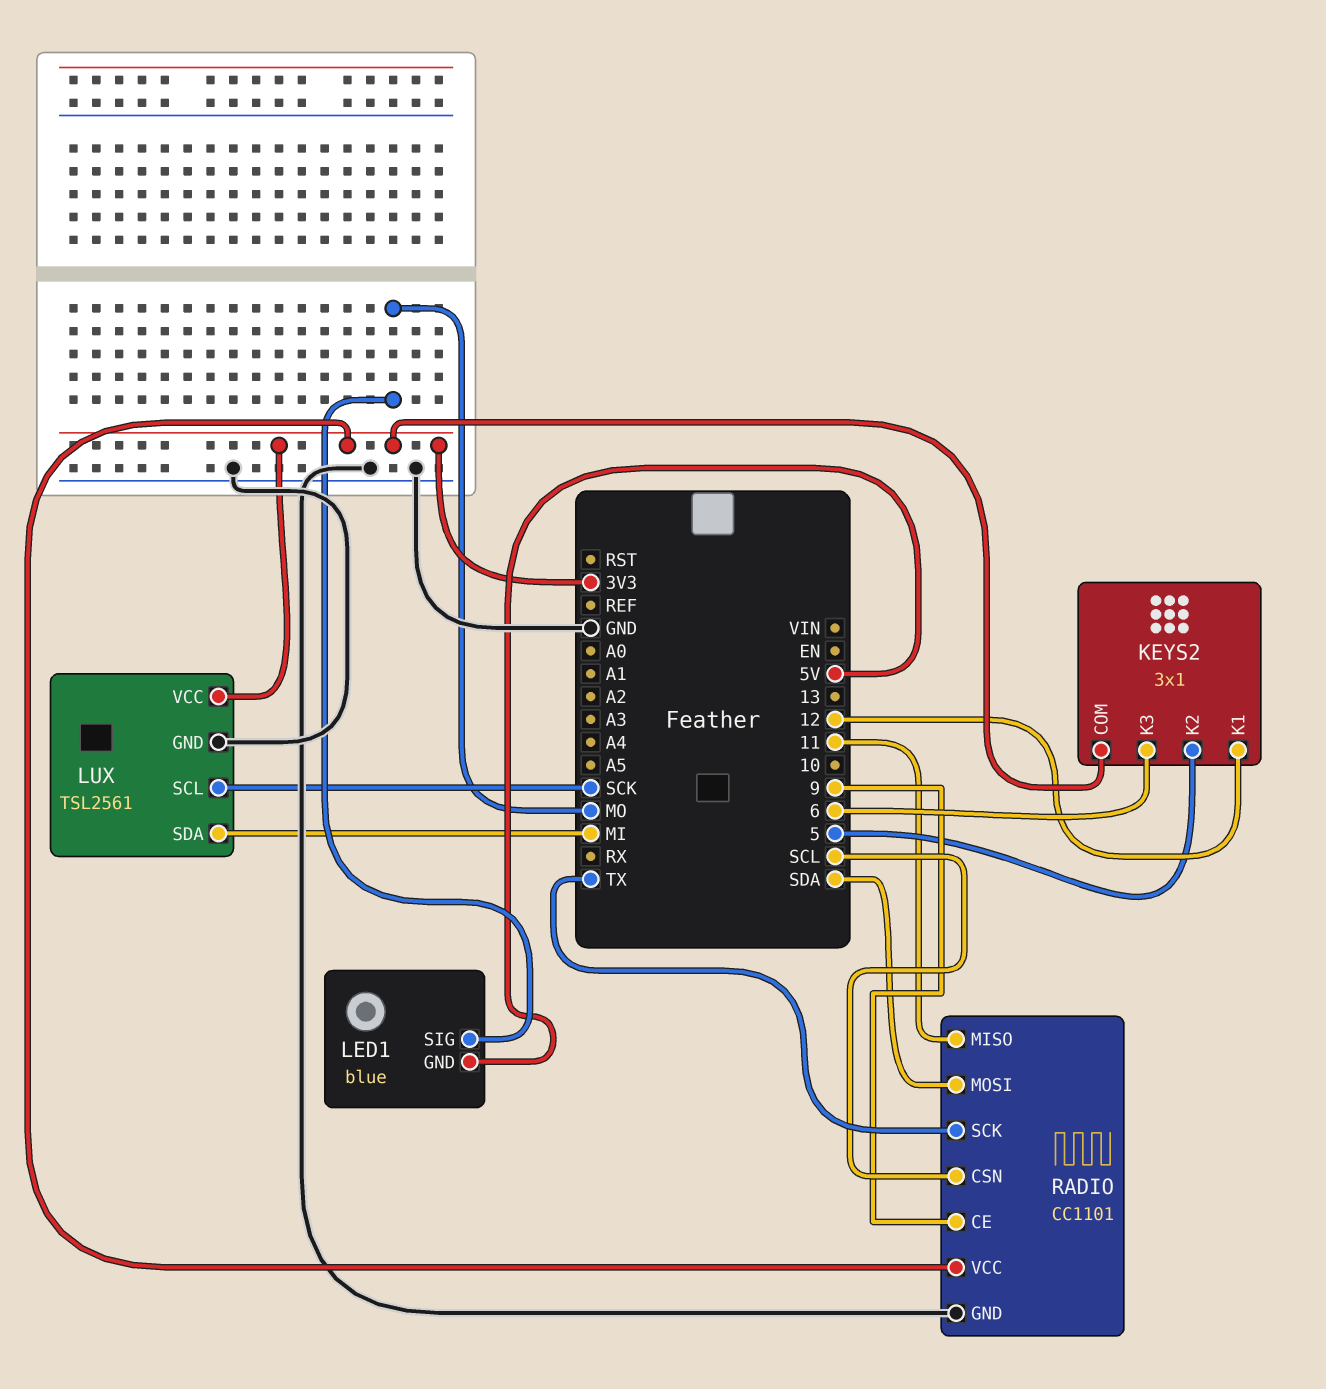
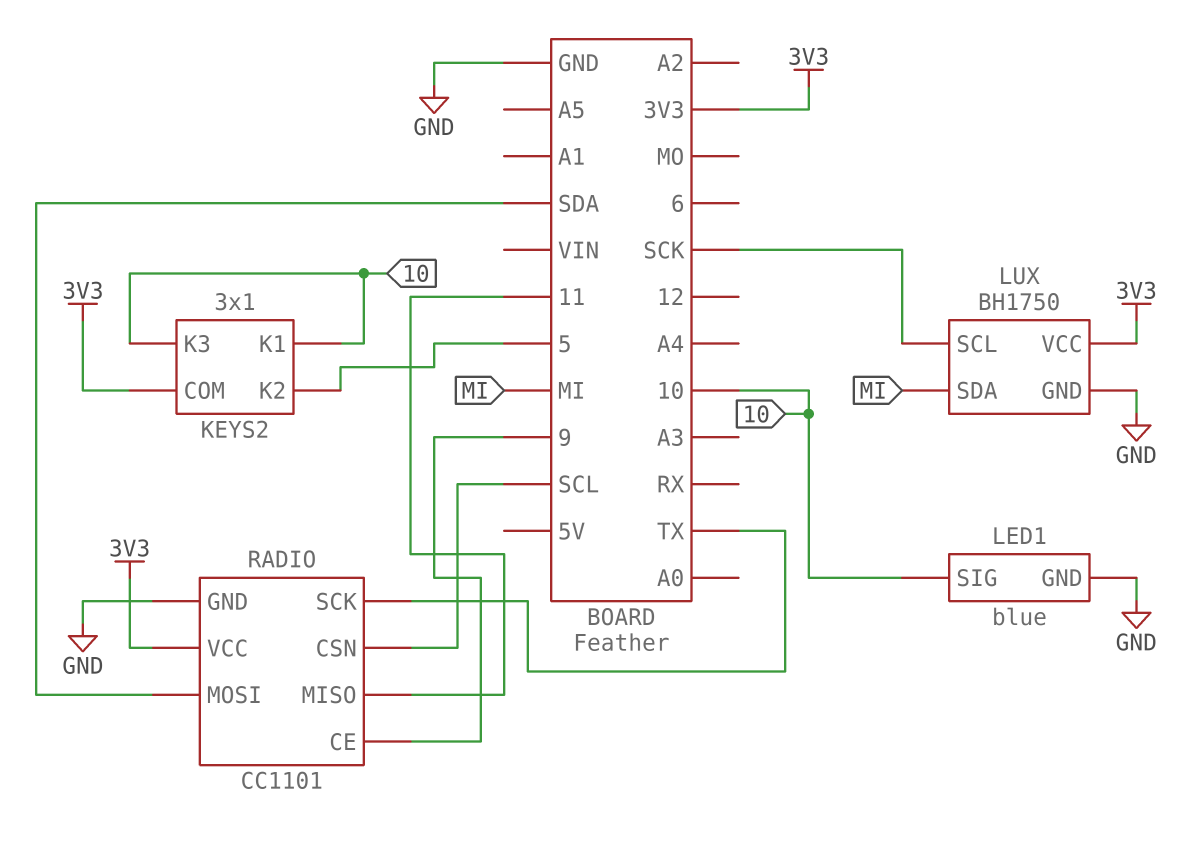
KEYS2 pin K1: 12 -> 10
KEYS2 pin K3: 6 -> 10
LED1 pin GND: 5V -> GND
LED1 pin SIG: MO -> 10
LUX: TSL2561 -> BH1750

